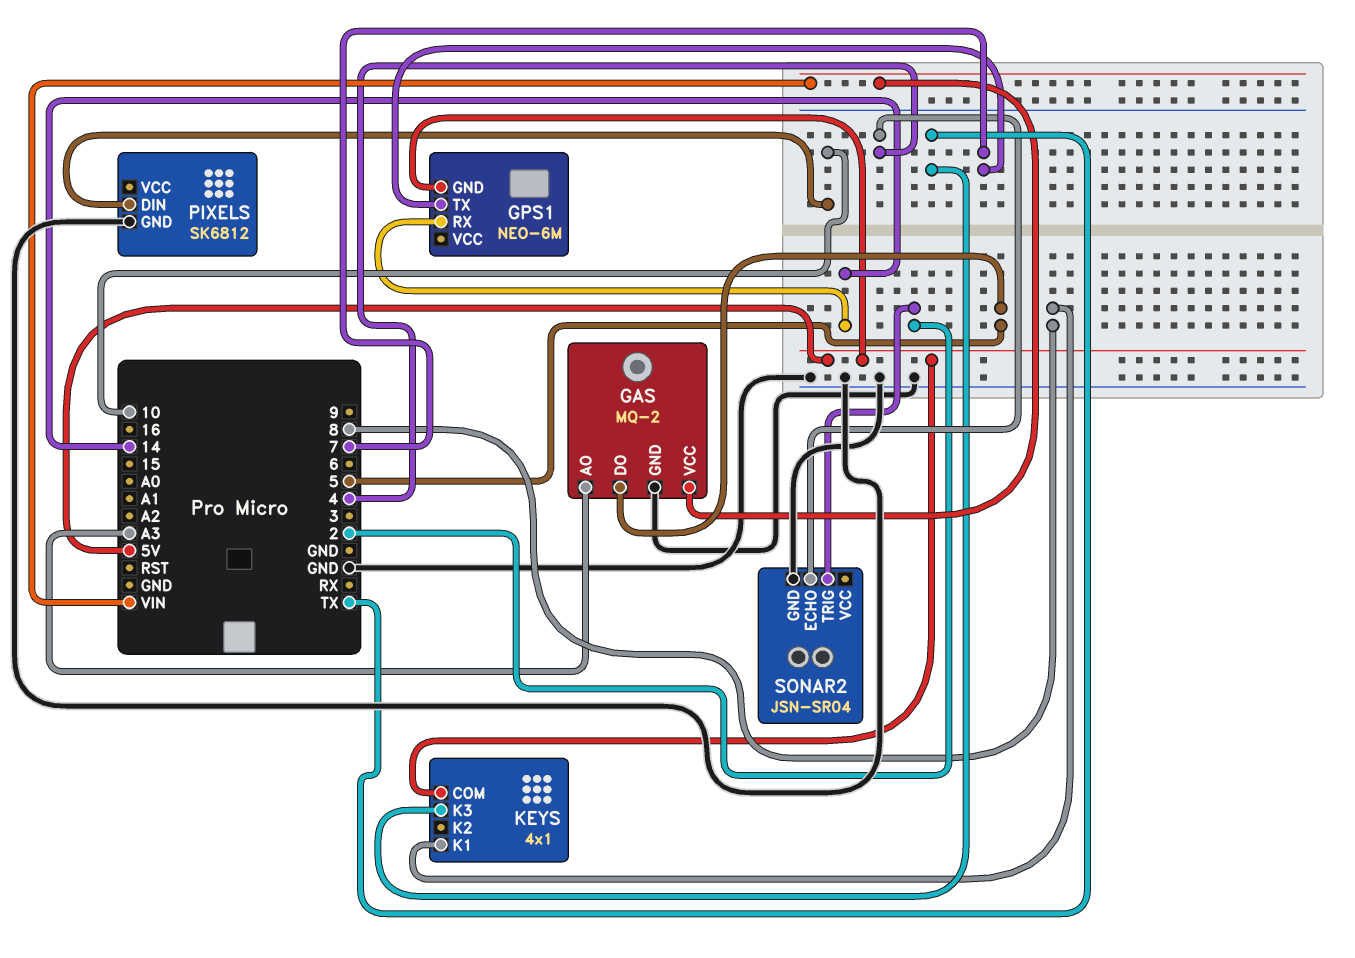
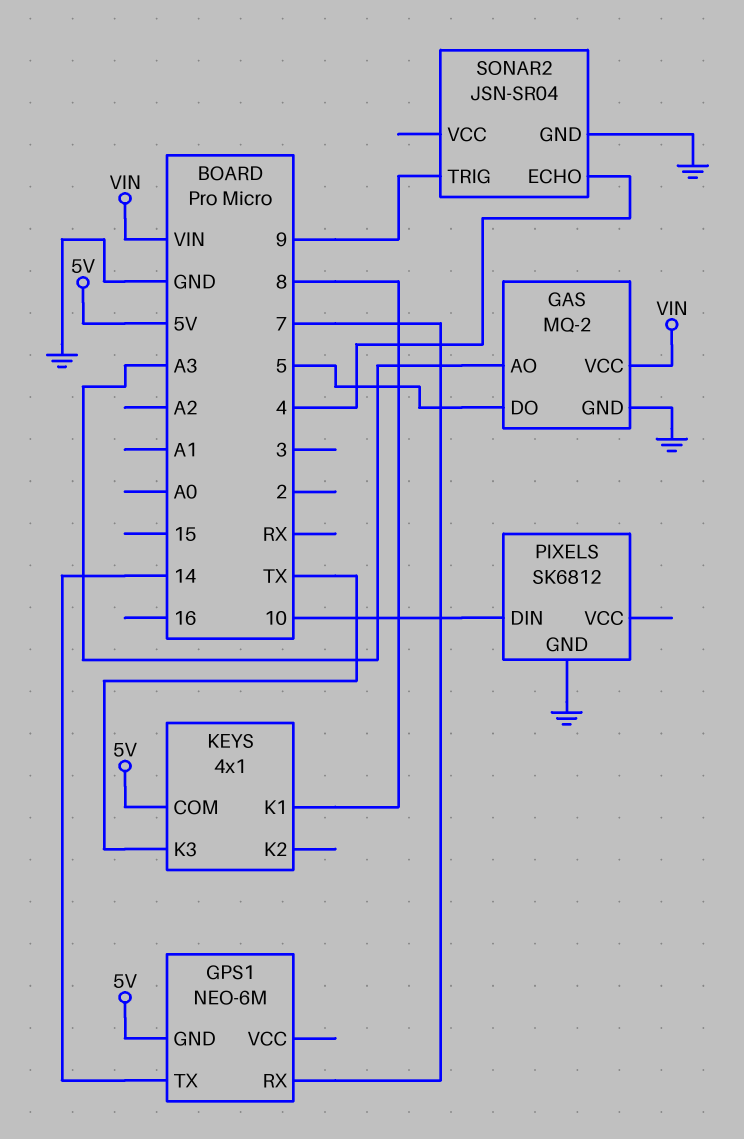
GPS1 pin RX: 14 -> 7
GPS1 pin TX: 7 -> 14
SONAR2 pin TRIG: 2 -> 9

